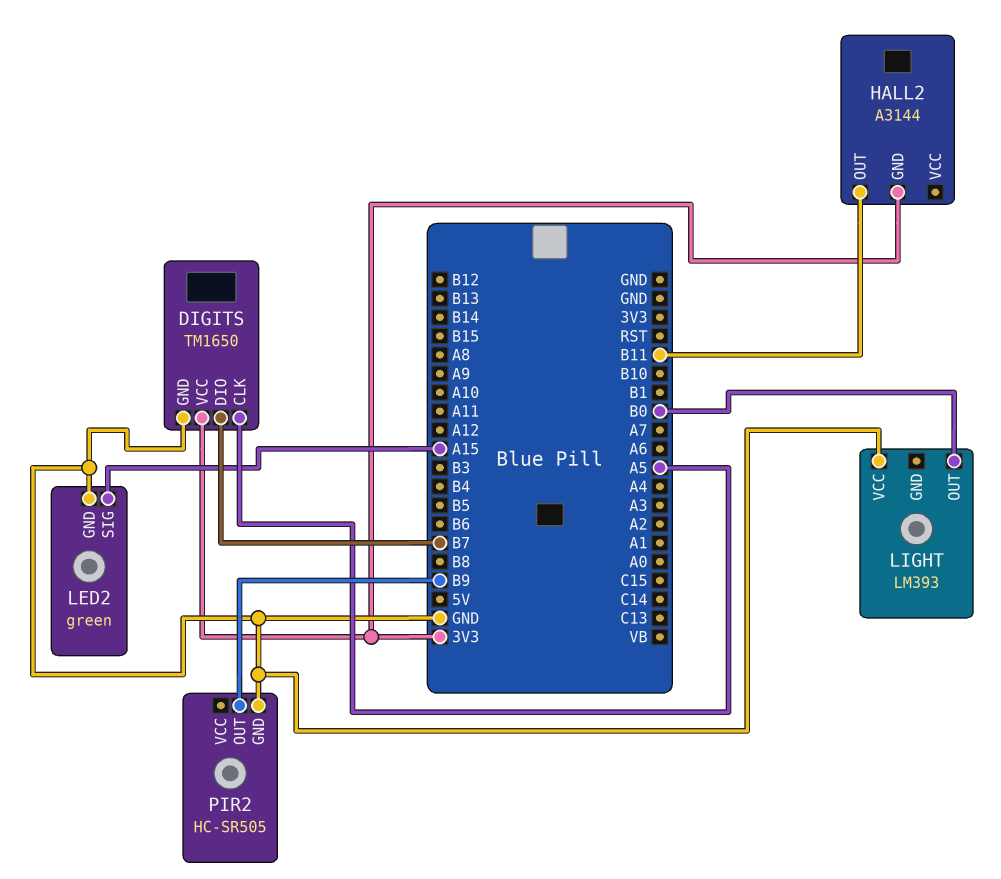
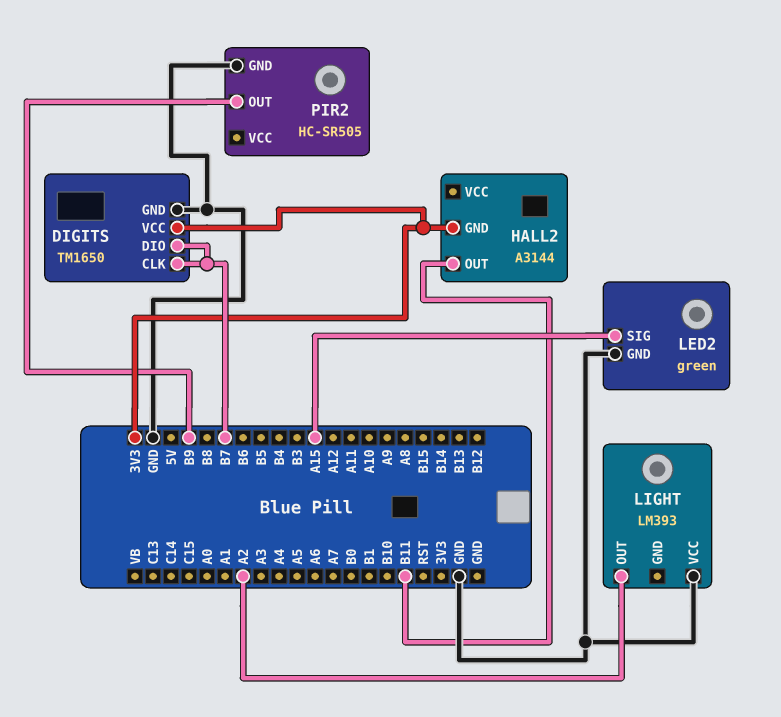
DIGITS pin CLK: A5 -> B7
LIGHT pin OUT: B0 -> A2

